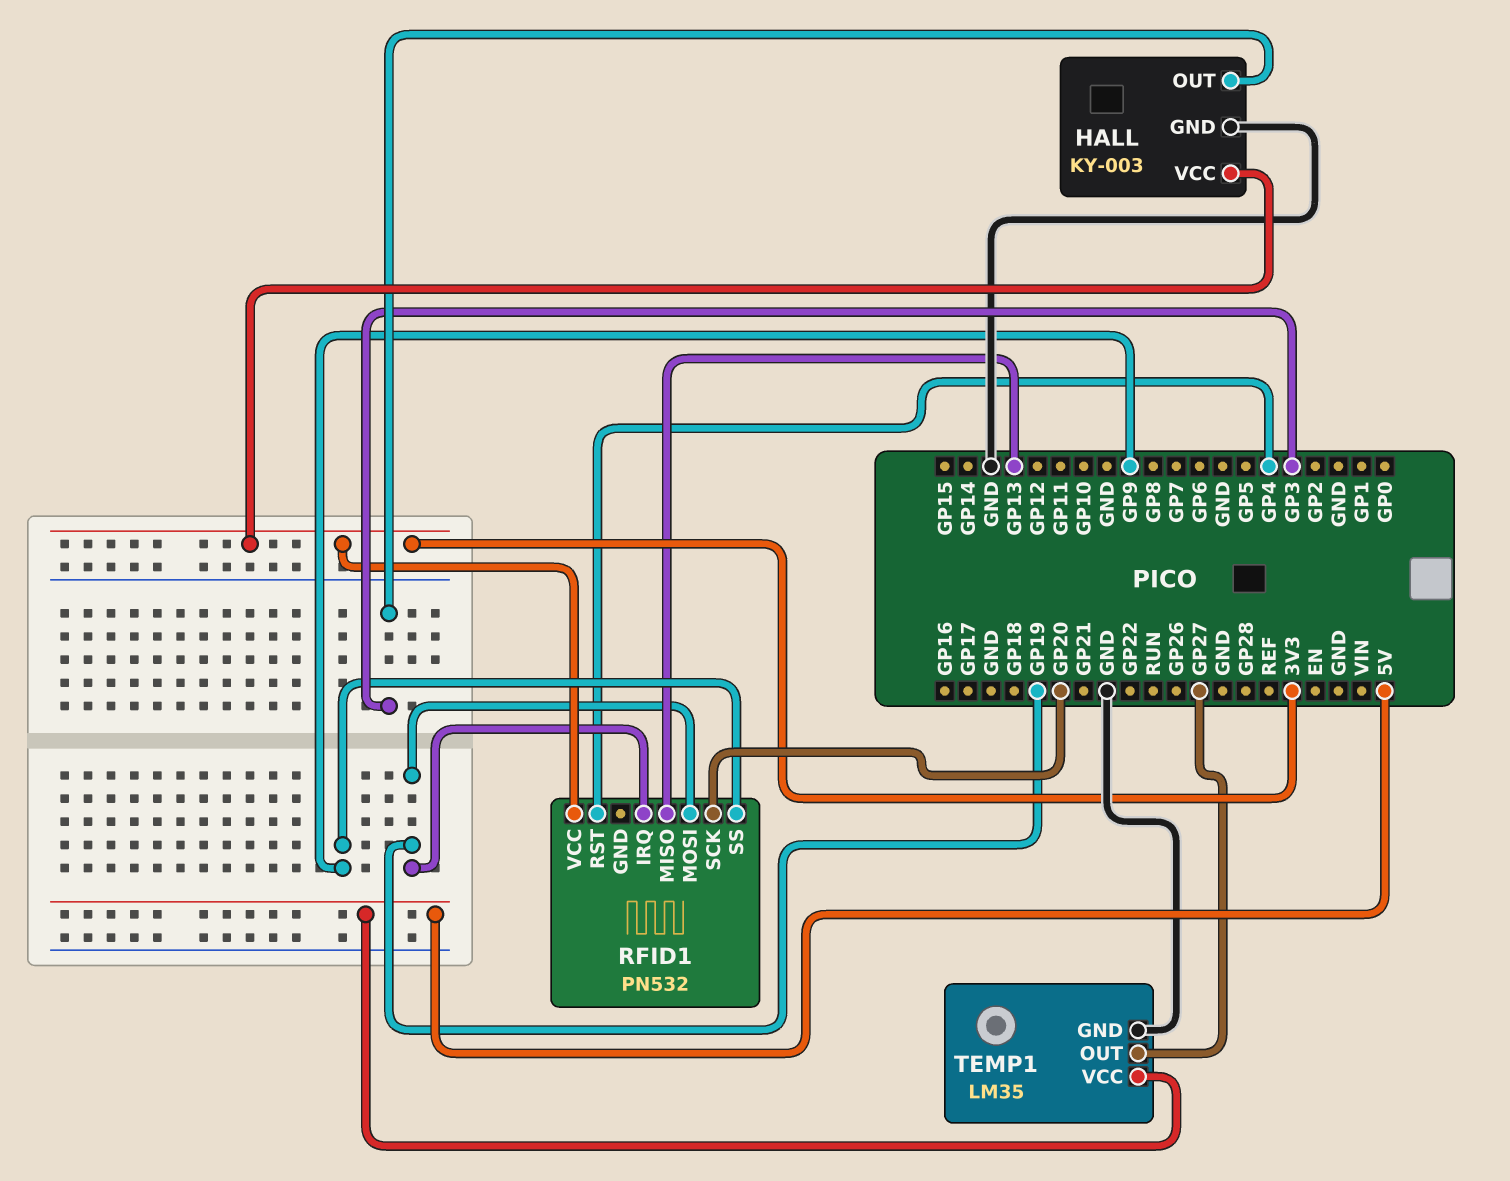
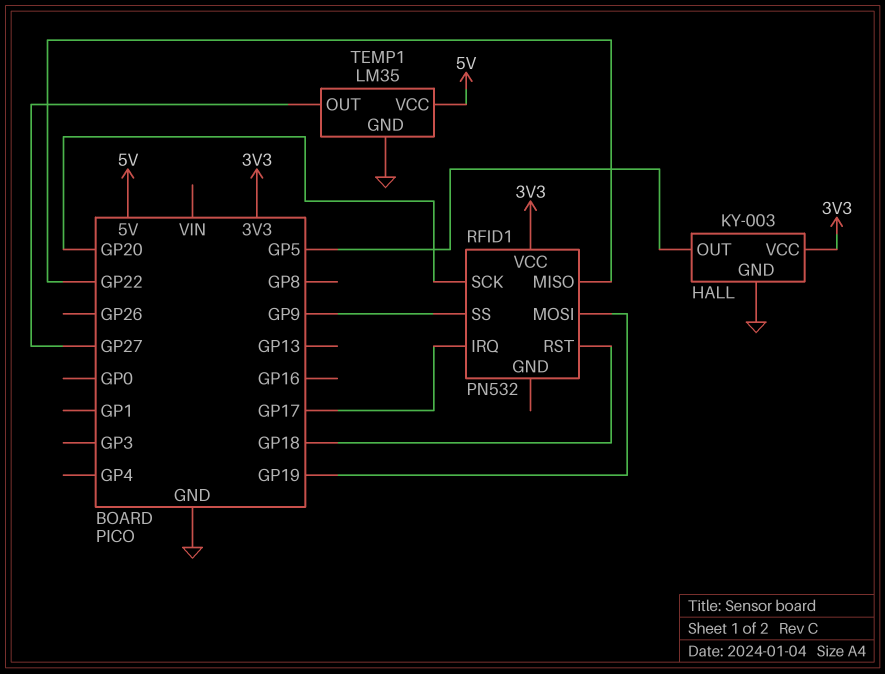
HALL pin OUT: GP3 -> GP5
RFID1 pin IRQ: GP19 -> GP17
RFID1 pin MISO: GP13 -> GP22
RFID1 pin RST: GP4 -> GP18

